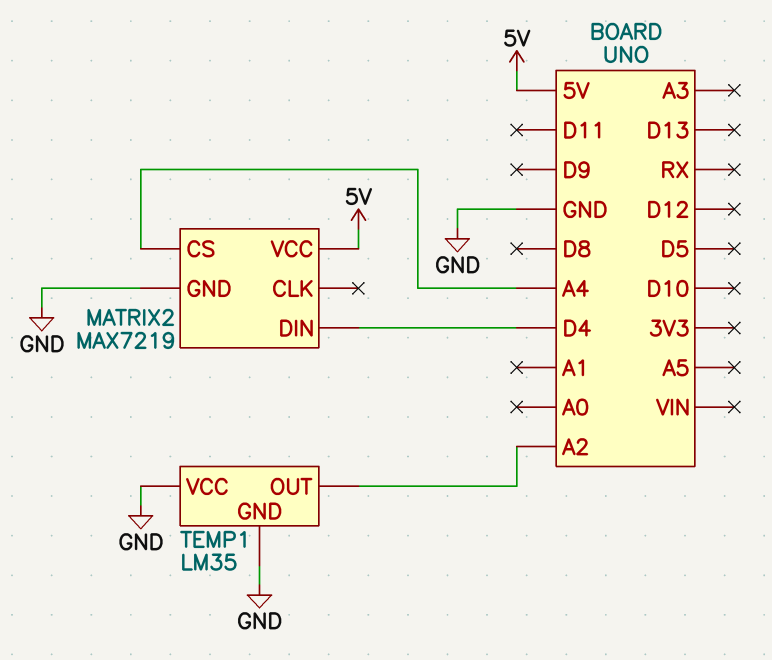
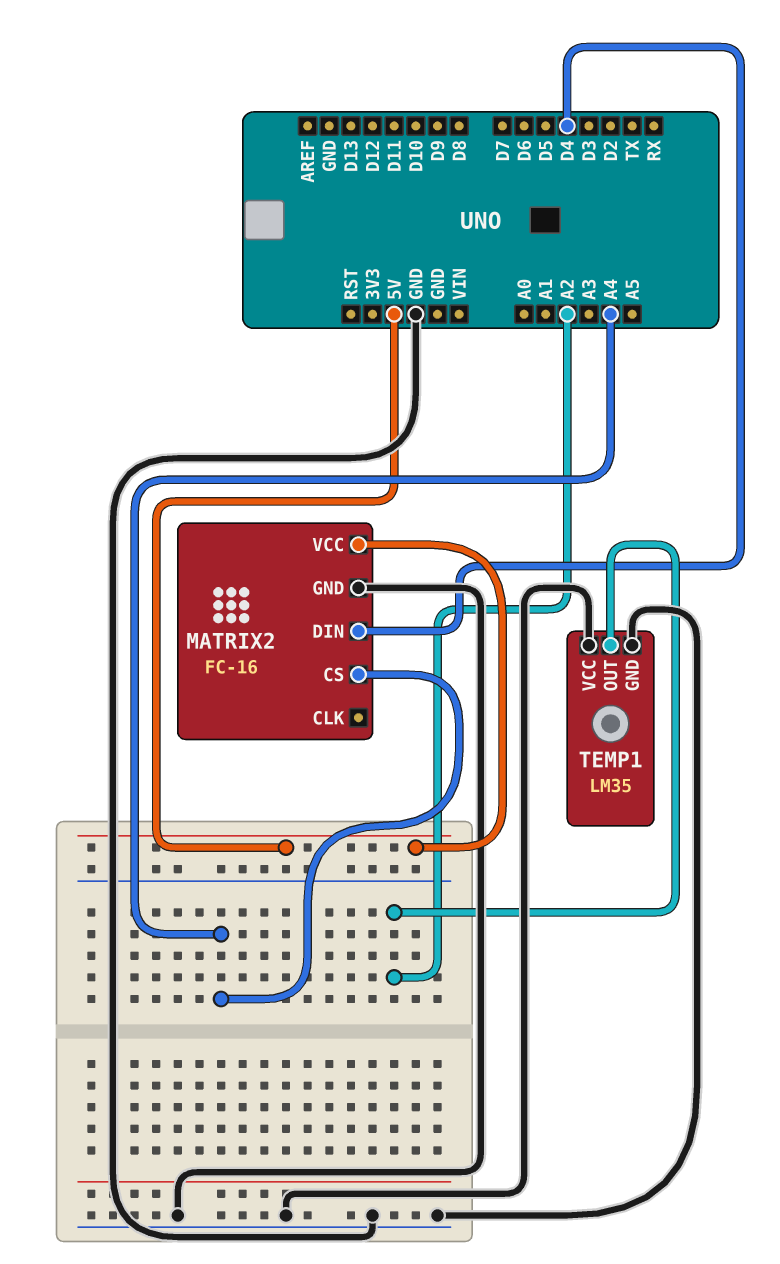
MATRIX2: MAX7219 -> FC-16

